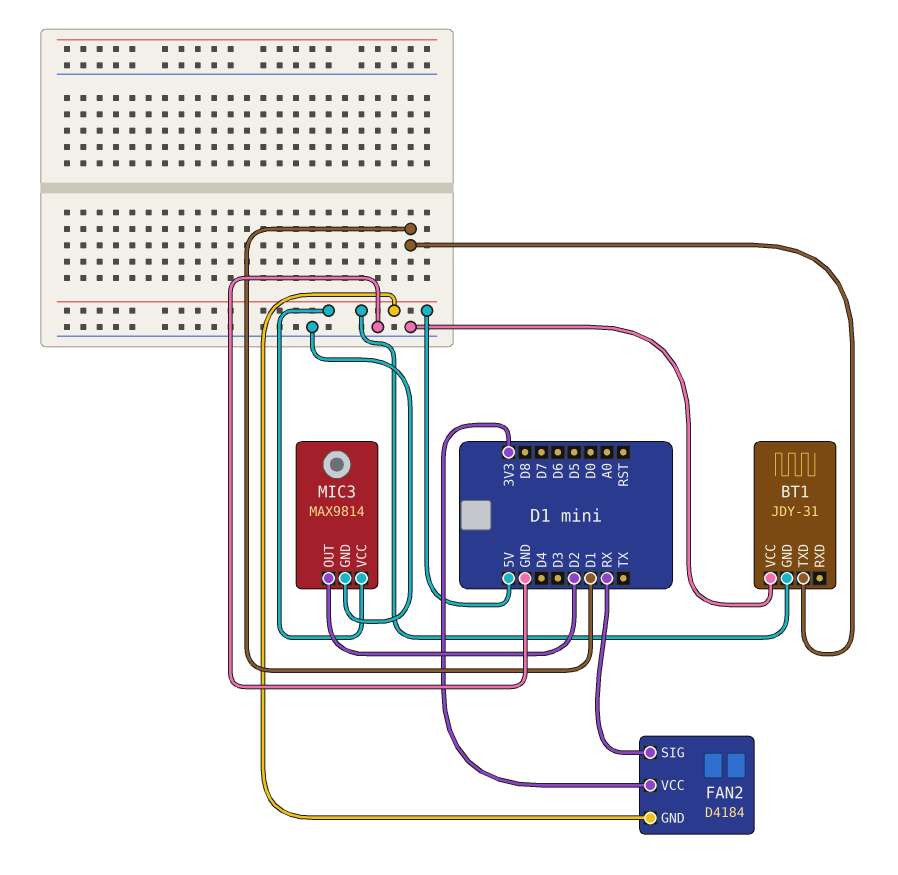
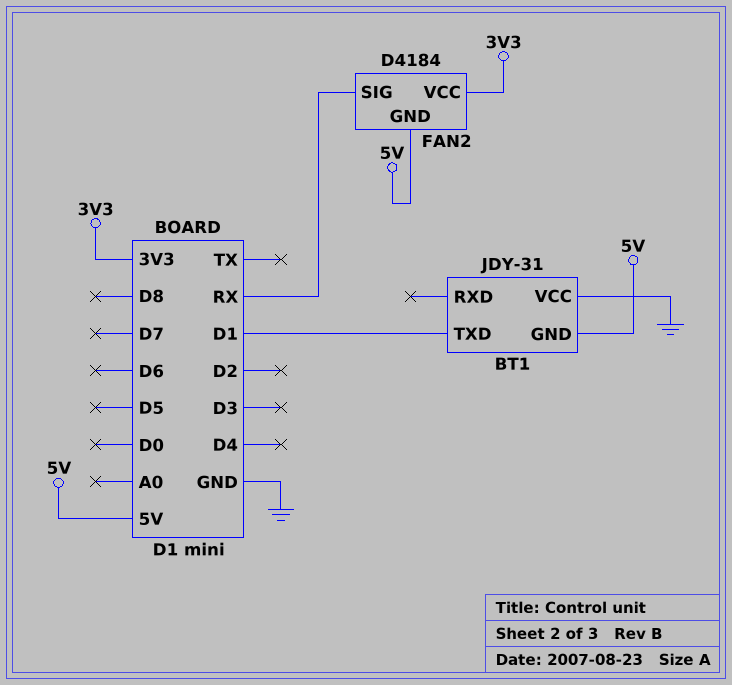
MIC3: MAX9814 -> none
MIC3 pin GND: GND -> none
MIC3 pin OUT: D2 -> none
MIC3 pin VCC: 5V -> none

